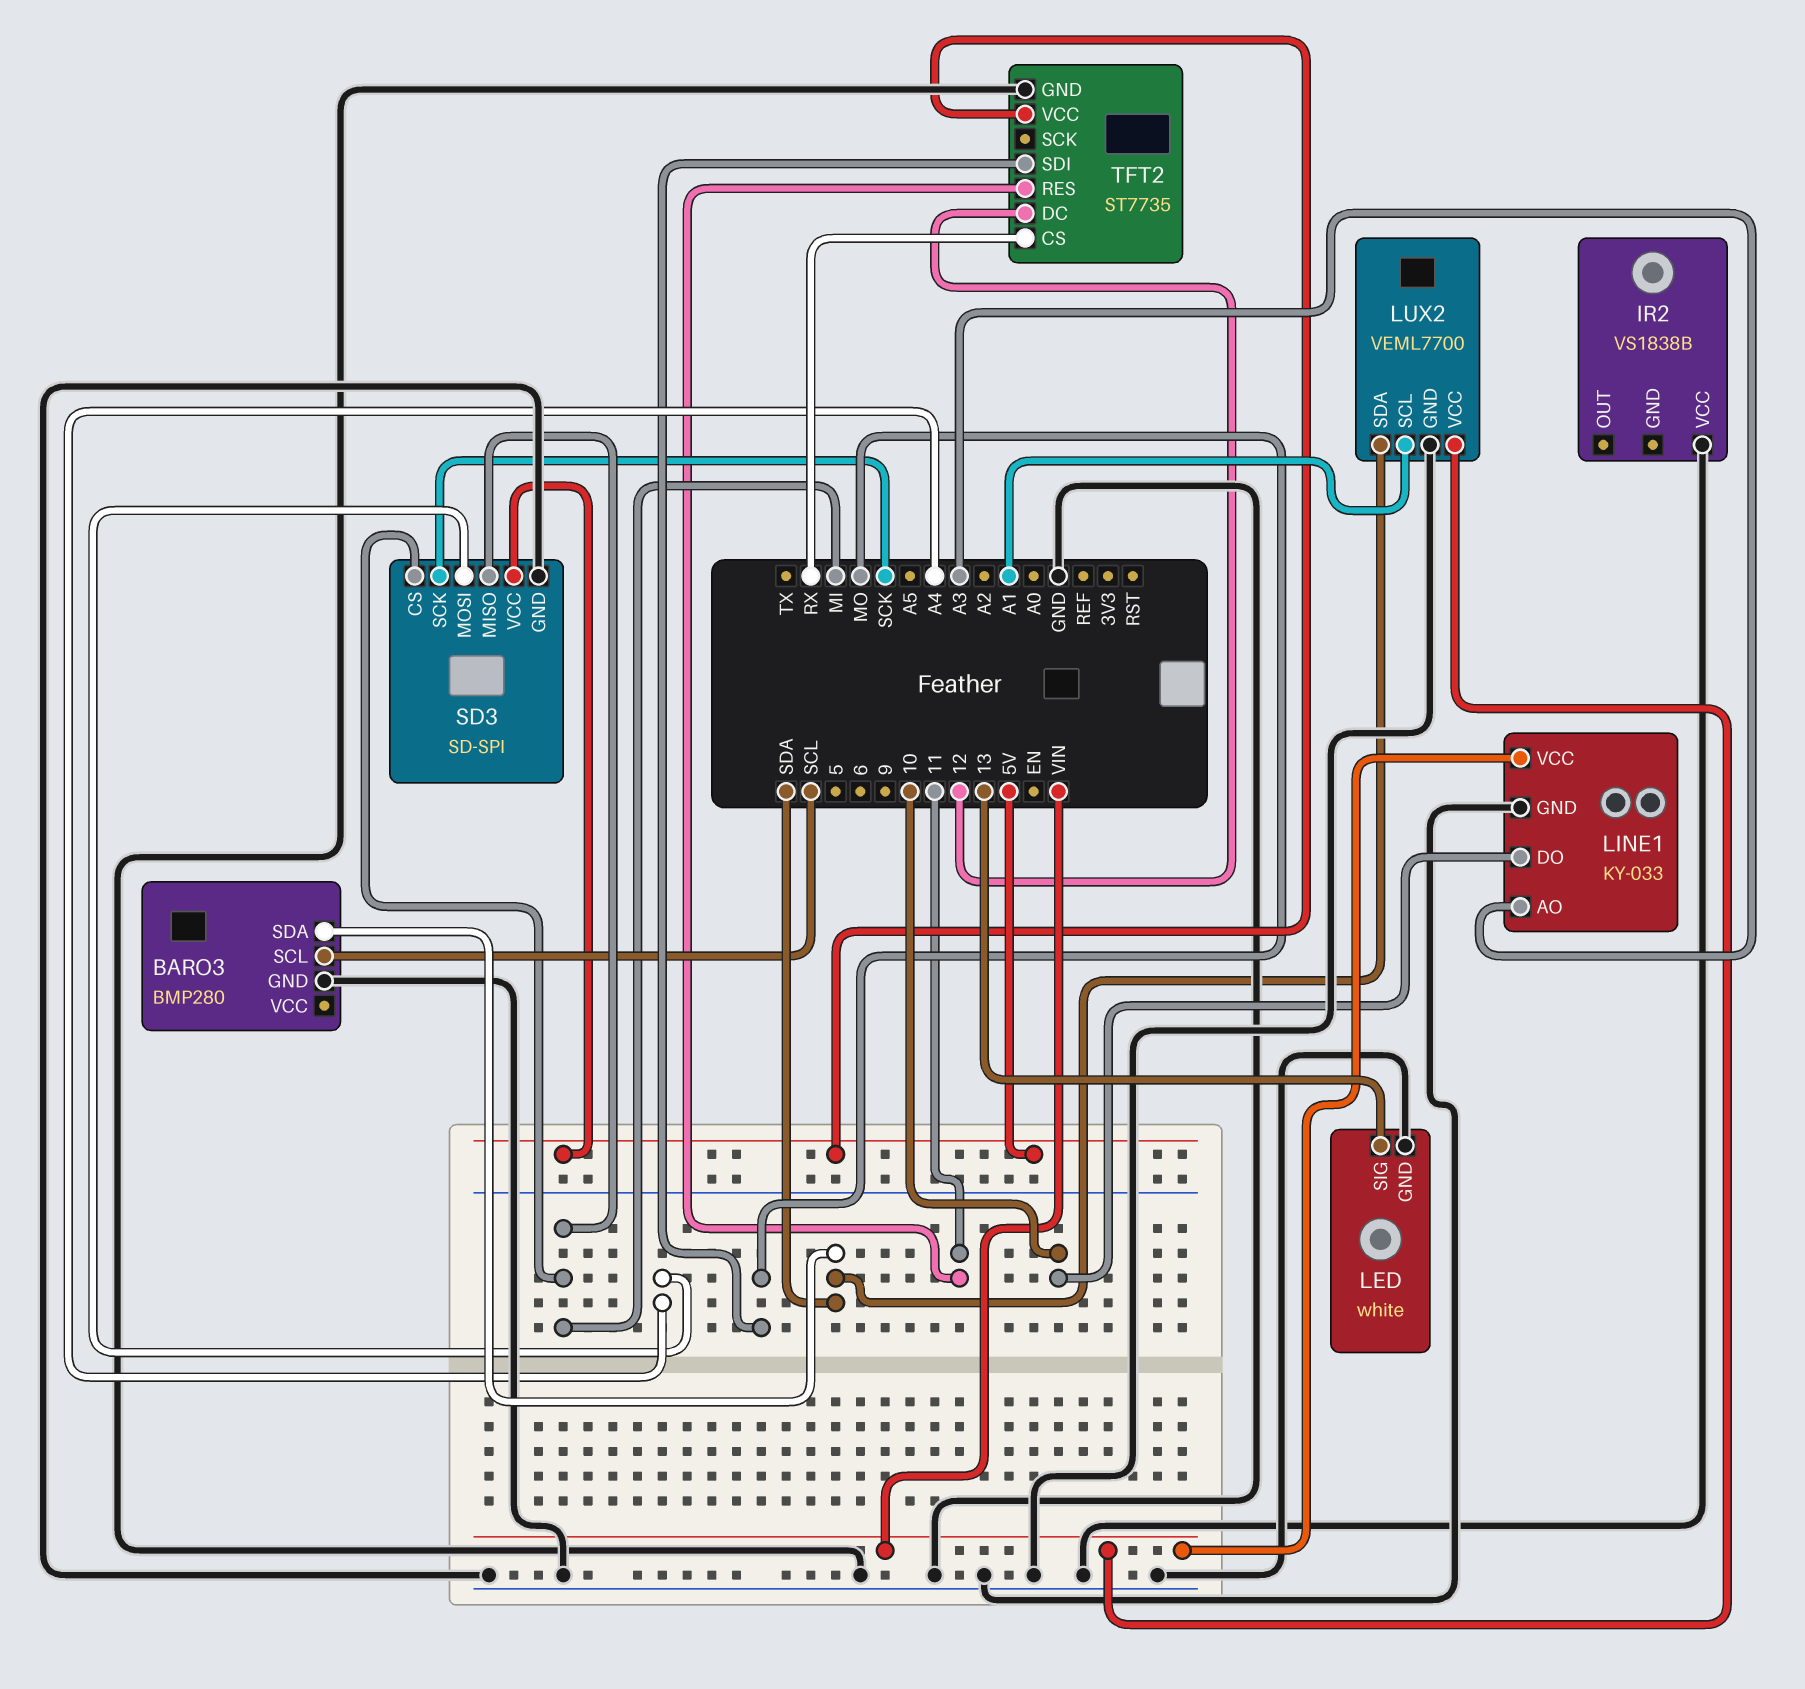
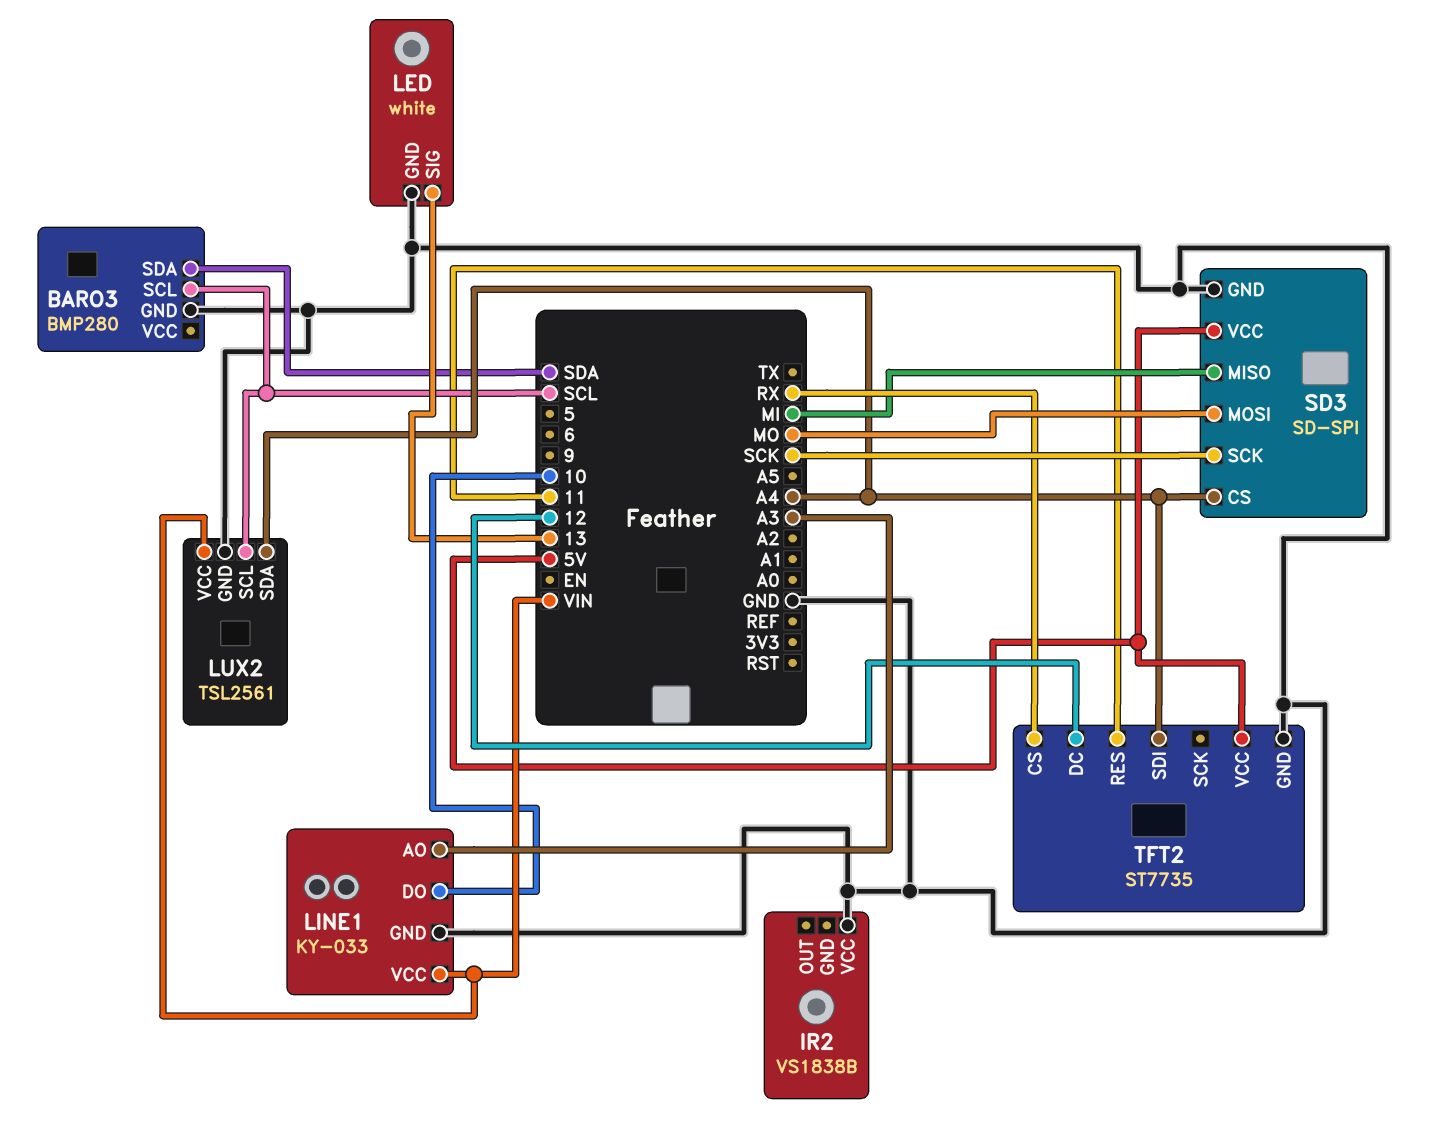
LUX2: VEML7700 -> TSL2561
LUX2 pin SCL: A1 -> SCL
LUX2 pin SDA: SDA -> A4
SD3 pin CS: MI -> A4
SD3 pin MOSI: A4 -> MO
TFT2 pin SDI: MO -> A4

